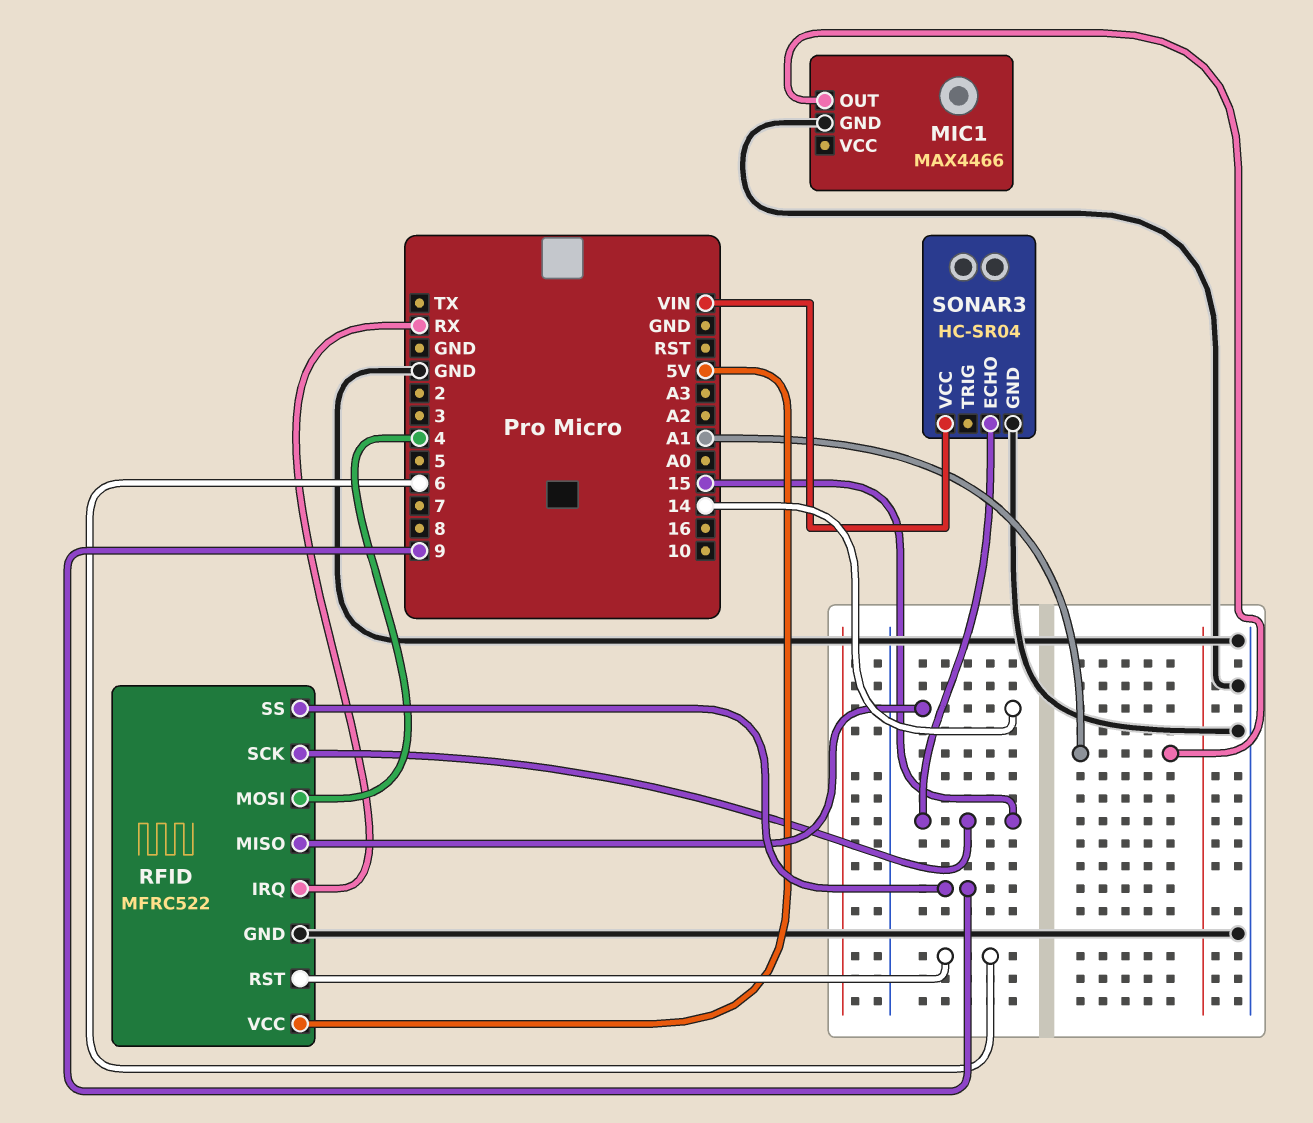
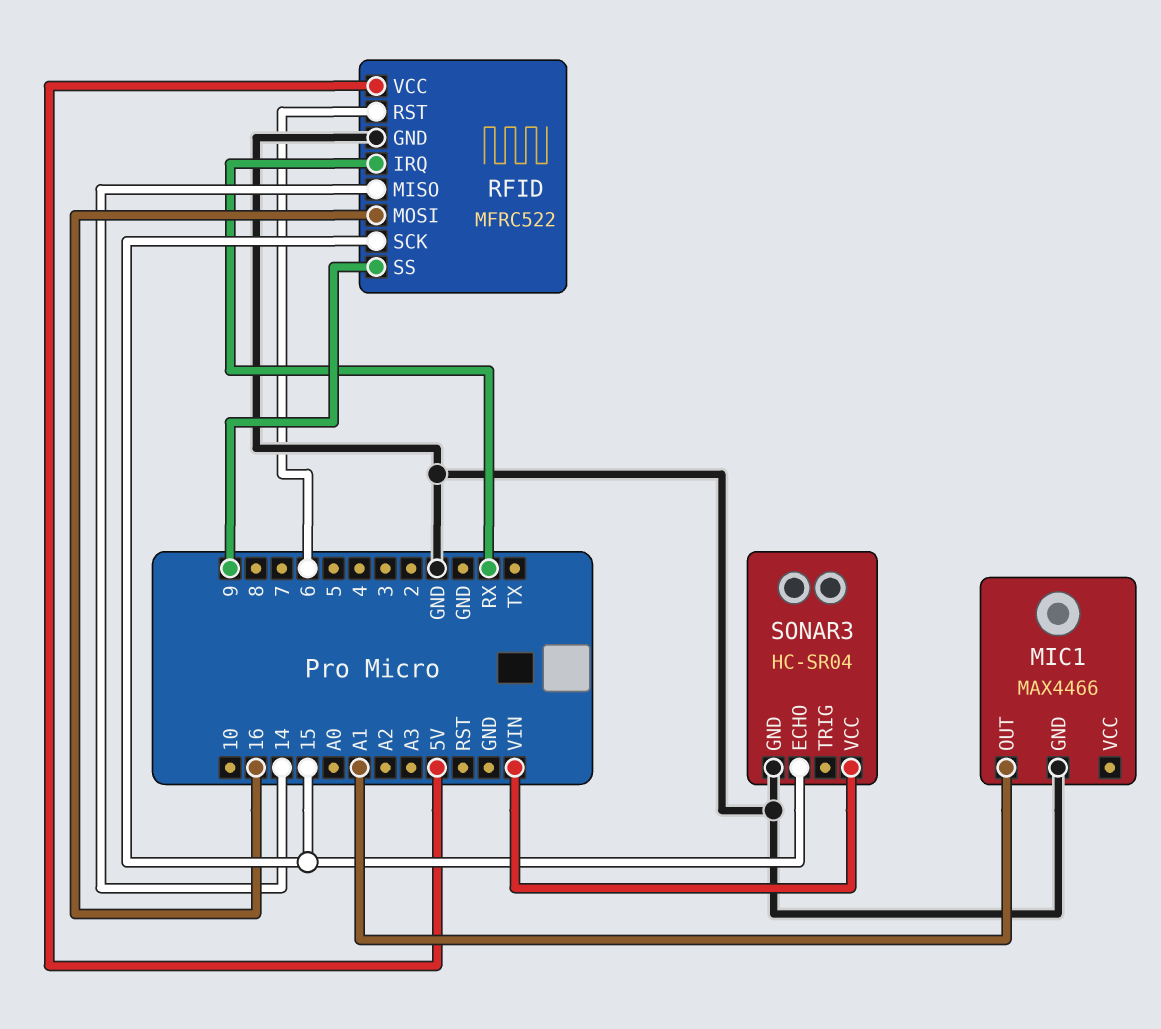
RFID pin MOSI: 4 -> 16

